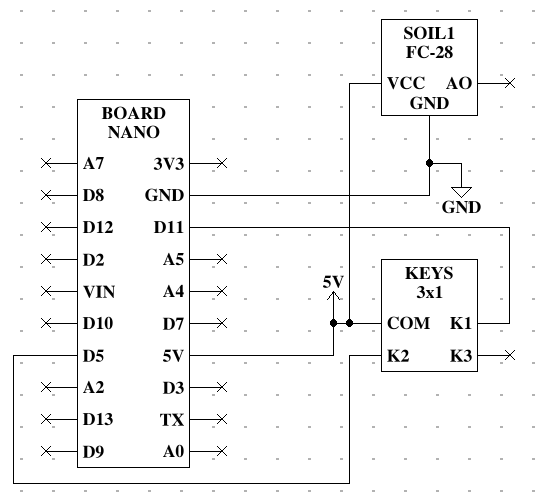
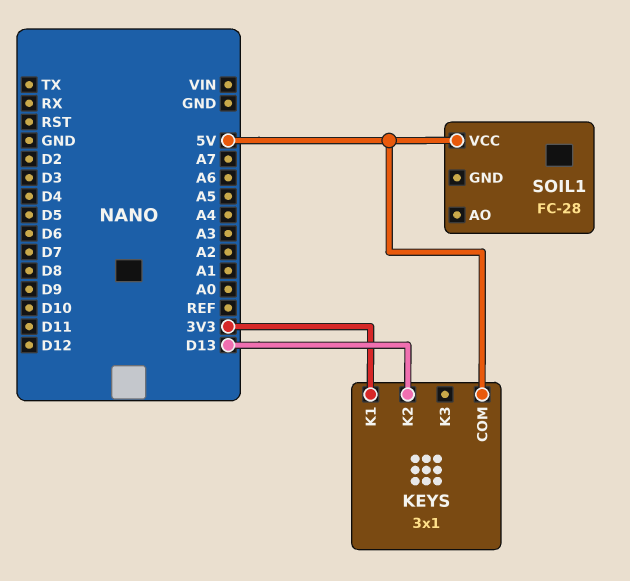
KEYS pin K1: D11 -> 3V3
KEYS pin K2: D5 -> D13
SOIL1 pin GND: GND -> none

